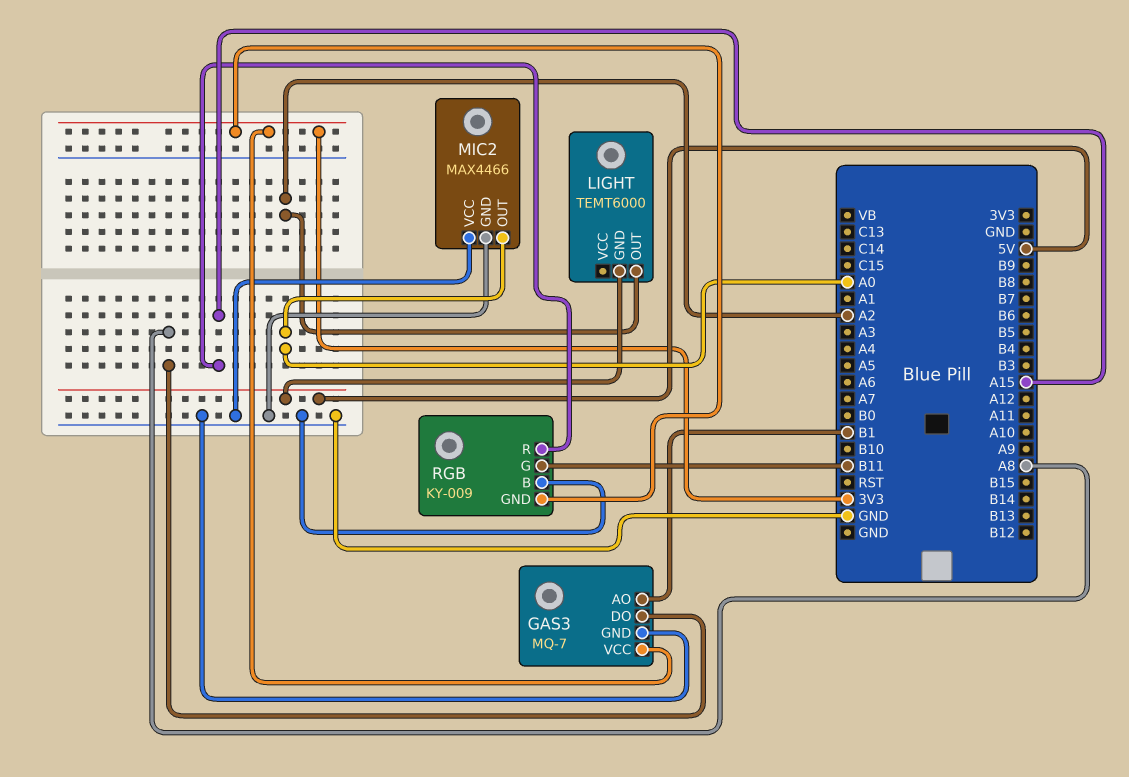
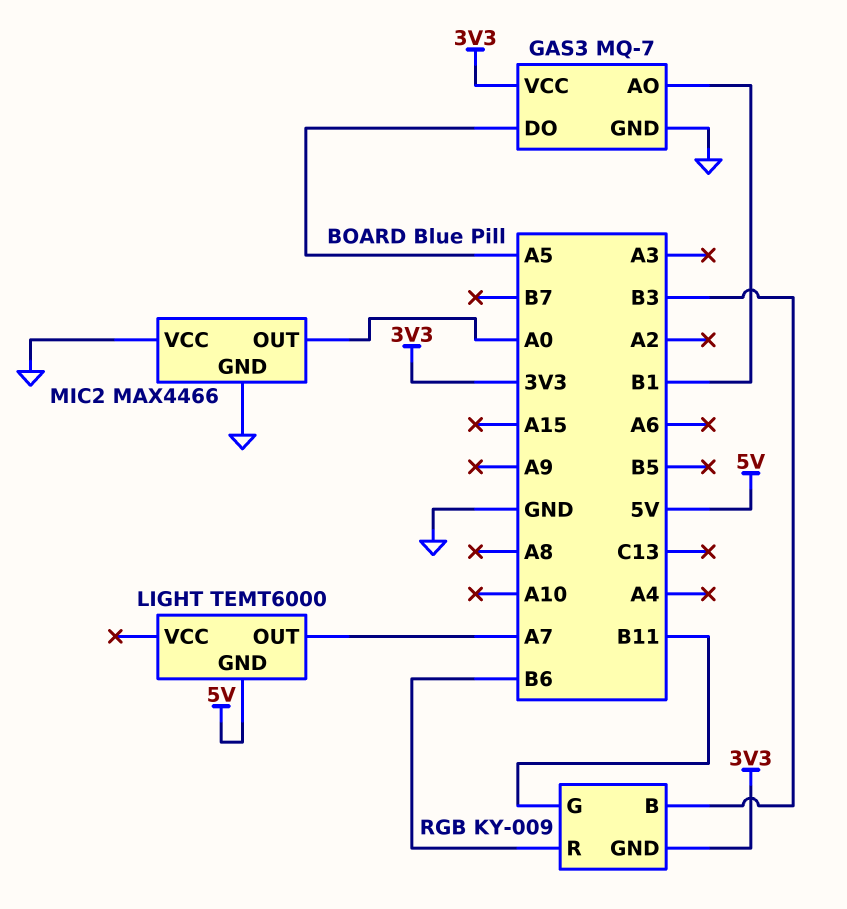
GAS3 pin DO: A8 -> A5
LIGHT pin OUT: A2 -> A7
RGB pin B: GND -> B3
RGB pin R: A15 -> B6

